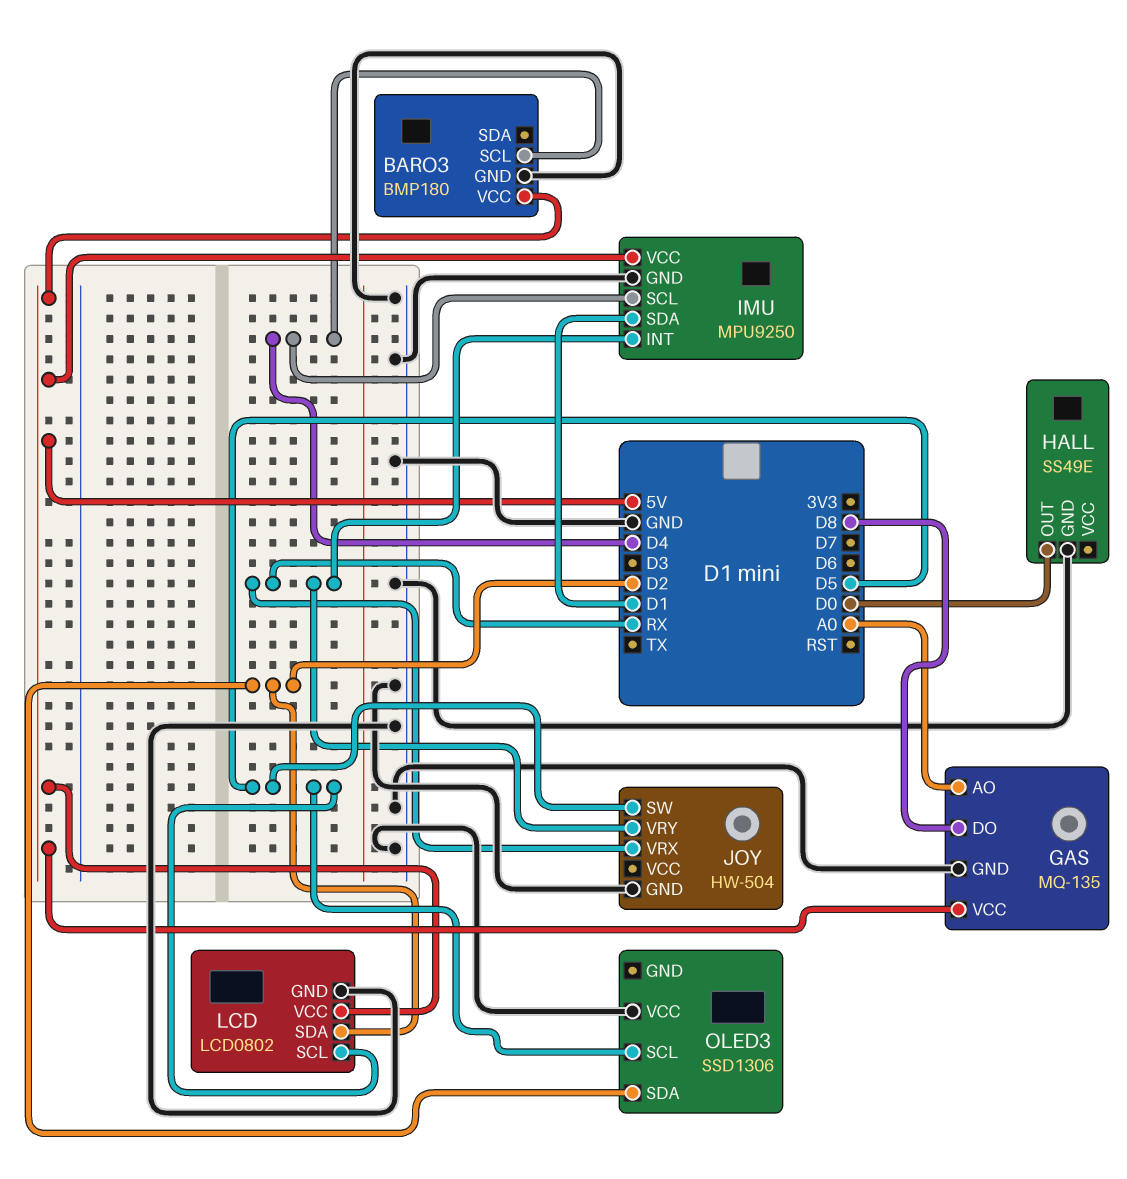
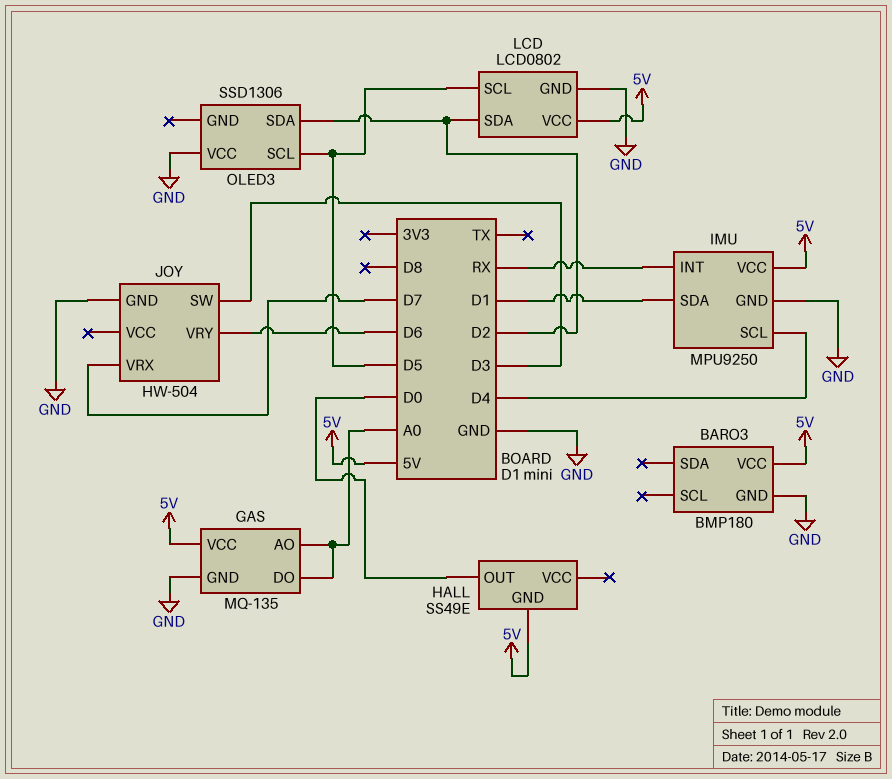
BARO3 pin SCL: D4 -> none
GAS pin DO: D8 -> A0
HALL pin GND: GND -> 5V
JOY pin SW: D5 -> D3
JOY pin VRX: RX -> D7
JOY pin VRY: RX -> D6

